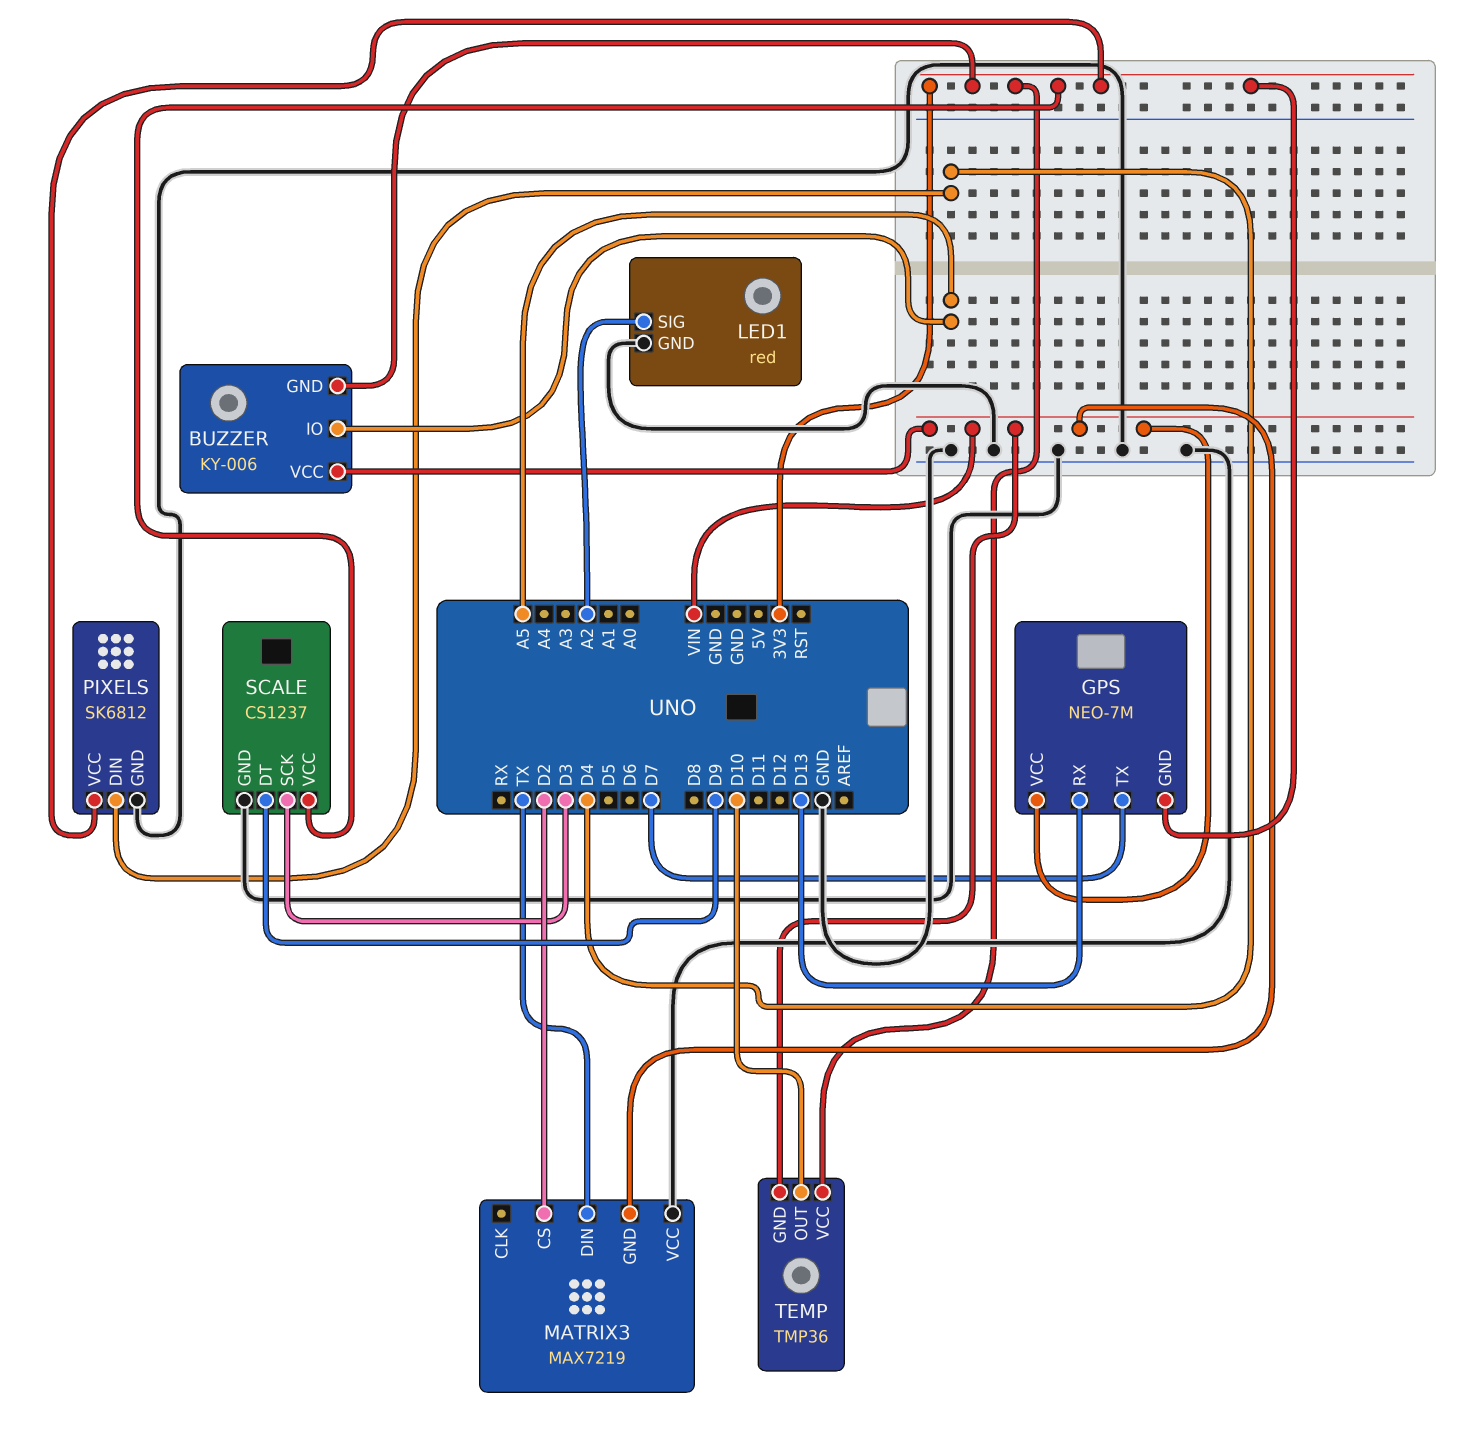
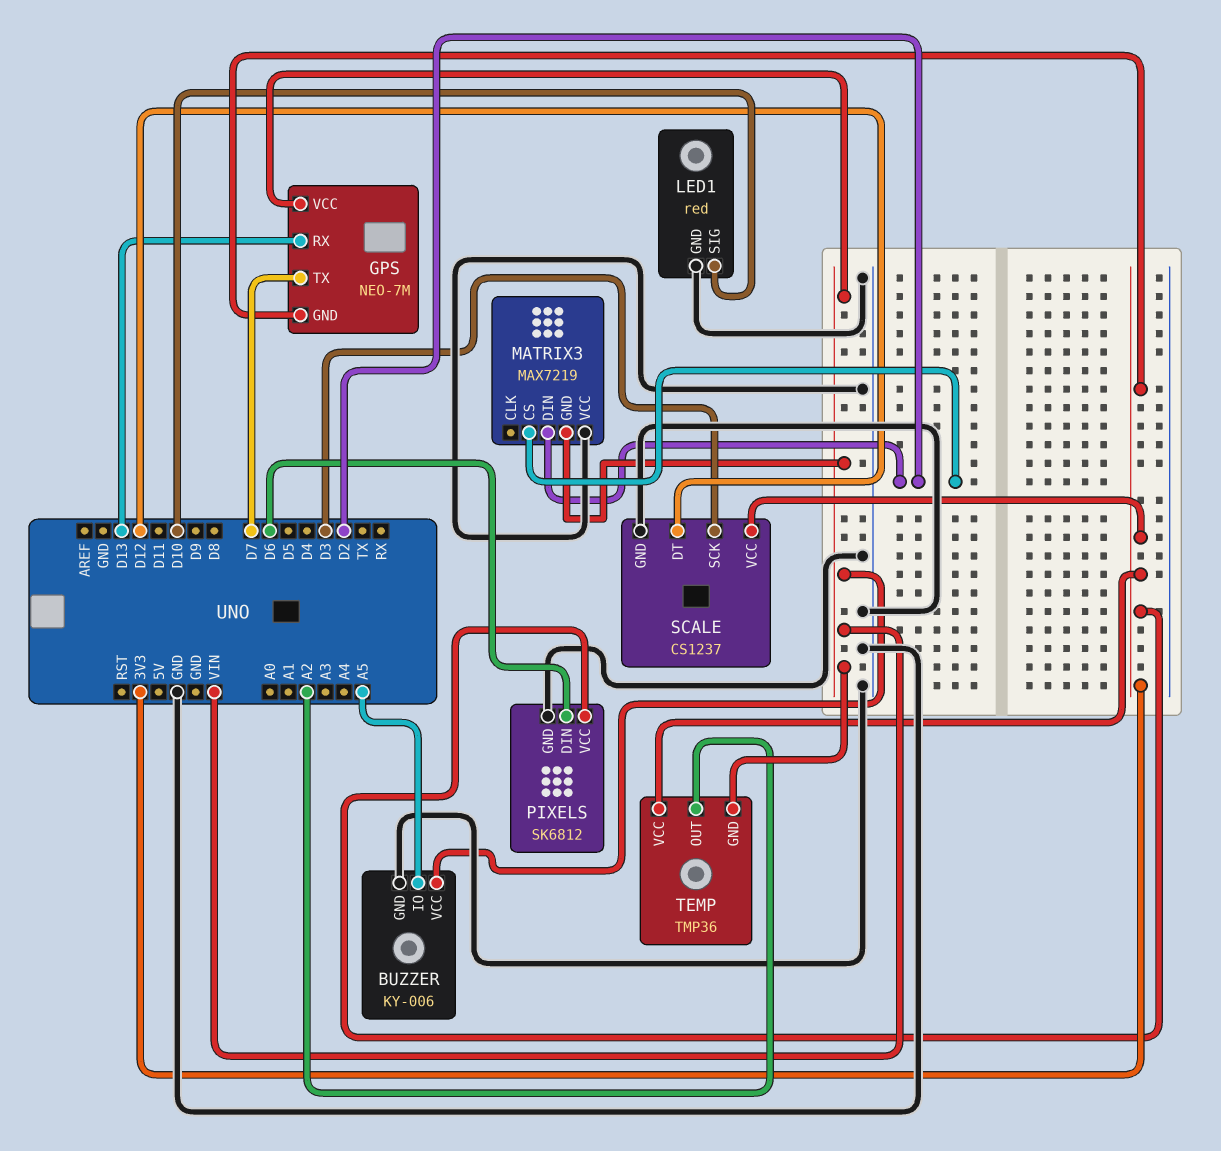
BUZZER pin GND: 3V3 -> GND
LED1 pin SIG: A2 -> D10
MATRIX3 pin DIN: TX -> D2
PIXELS pin DIN: D4 -> D6
SCALE pin DT: D9 -> D12
TEMP pin OUT: D10 -> A2

